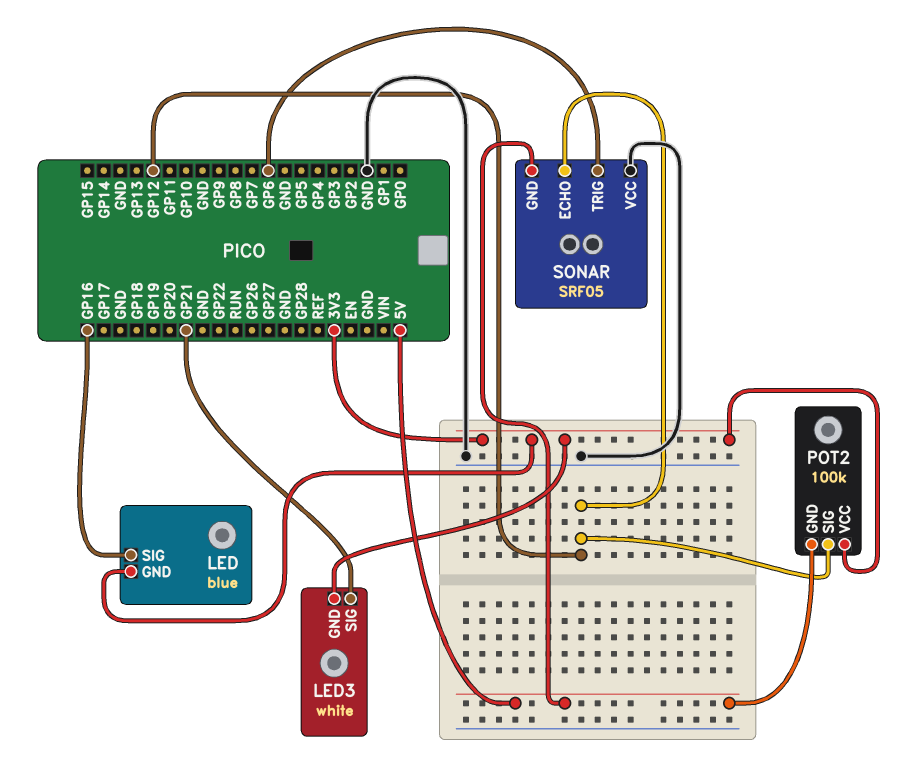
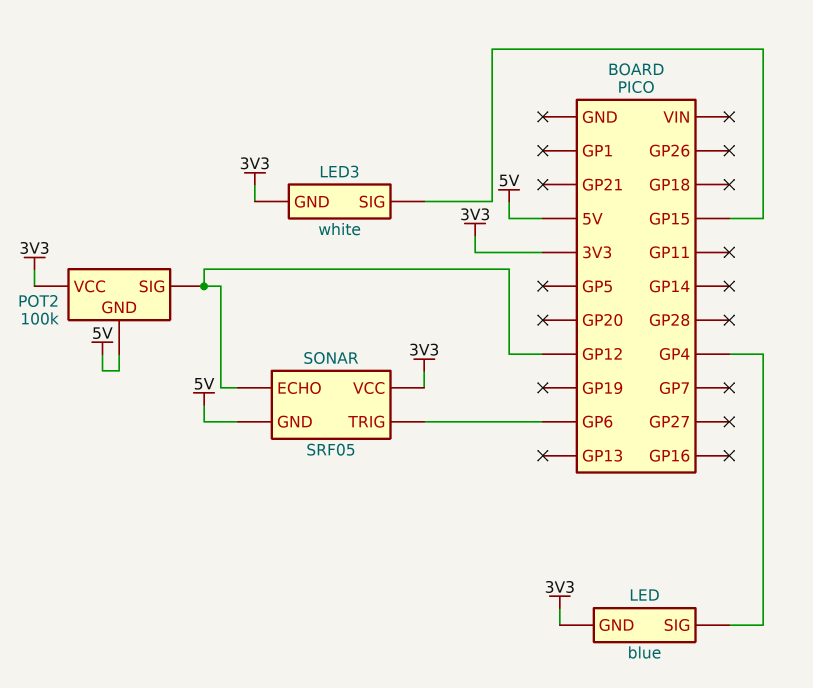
LED pin SIG: GP16 -> GP4
LED3 pin SIG: GP21 -> GP15
SONAR pin VCC: GND -> 3V3

